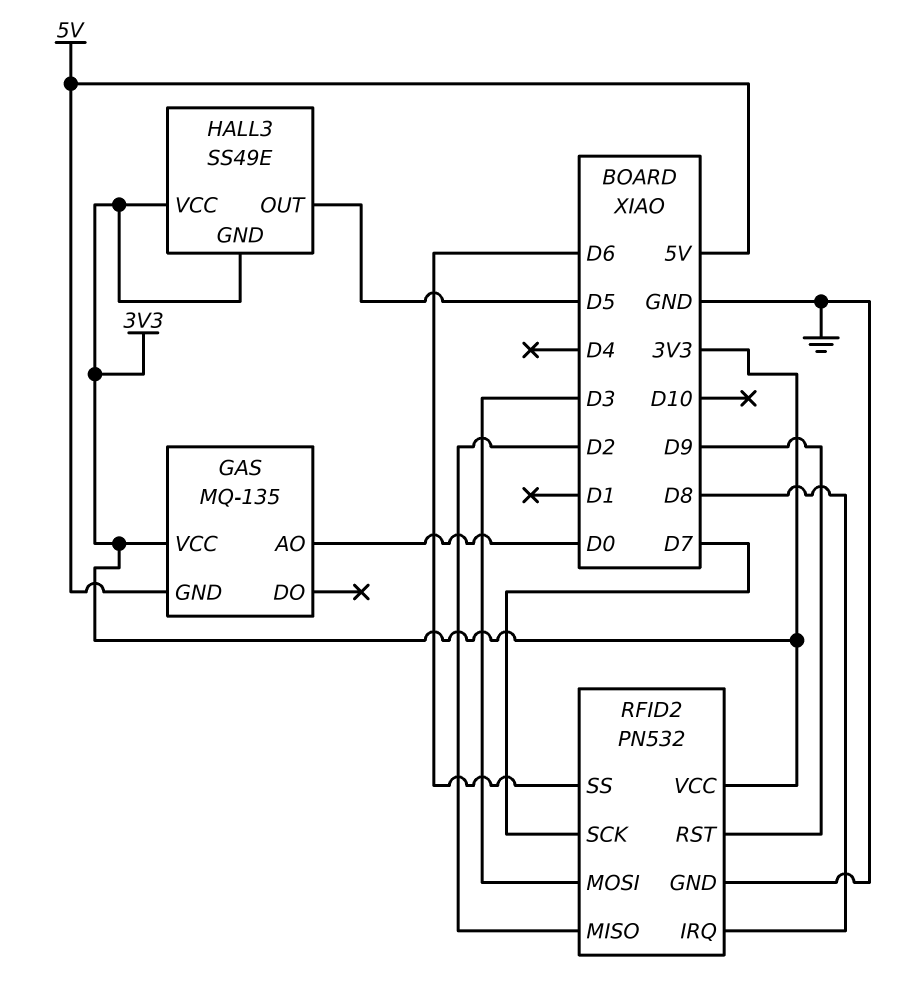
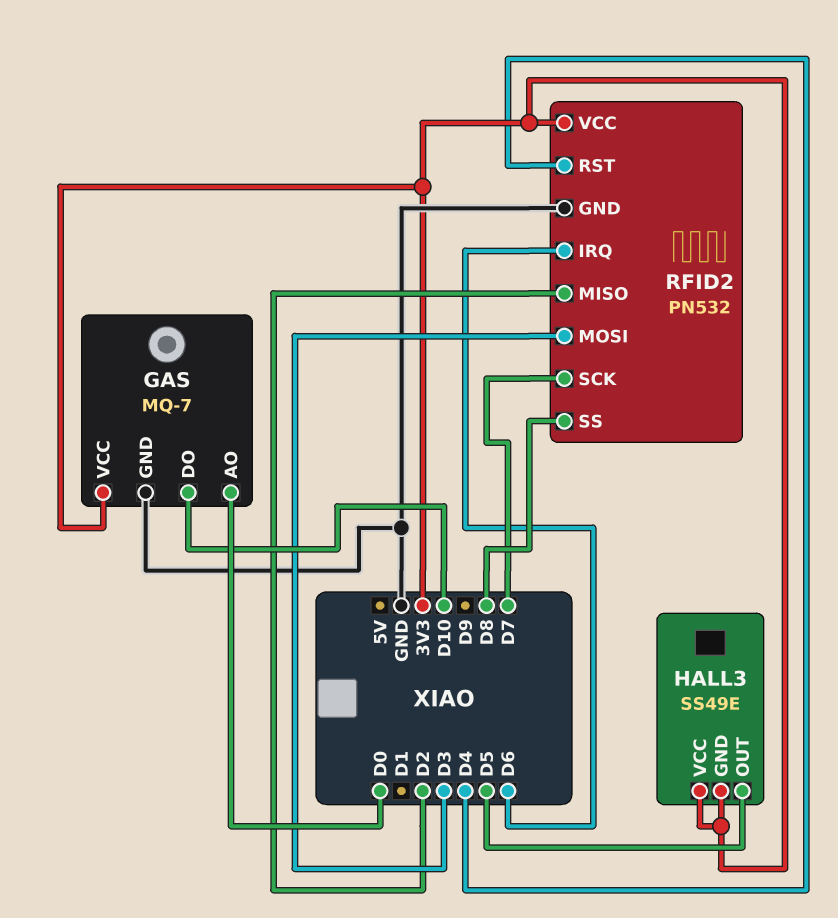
GAS: MQ-135 -> MQ-7
GAS pin DO: none -> D10
GAS pin GND: 5V -> GND
RFID2 pin IRQ: D8 -> D6
RFID2 pin RST: D9 -> D4
RFID2 pin SS: D6 -> D8

